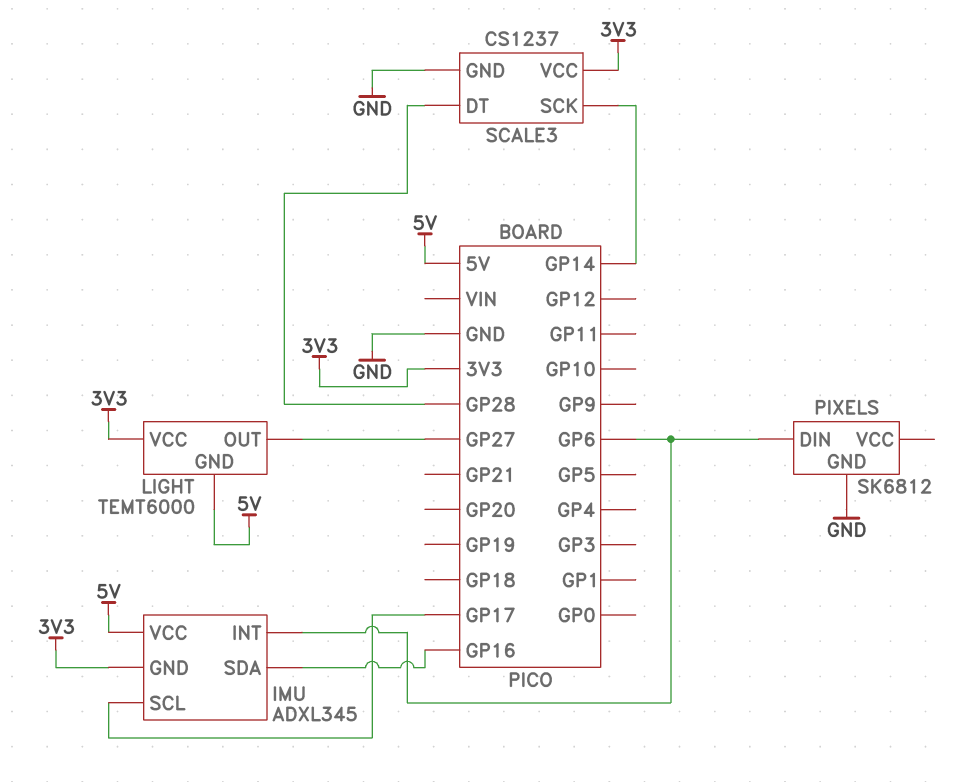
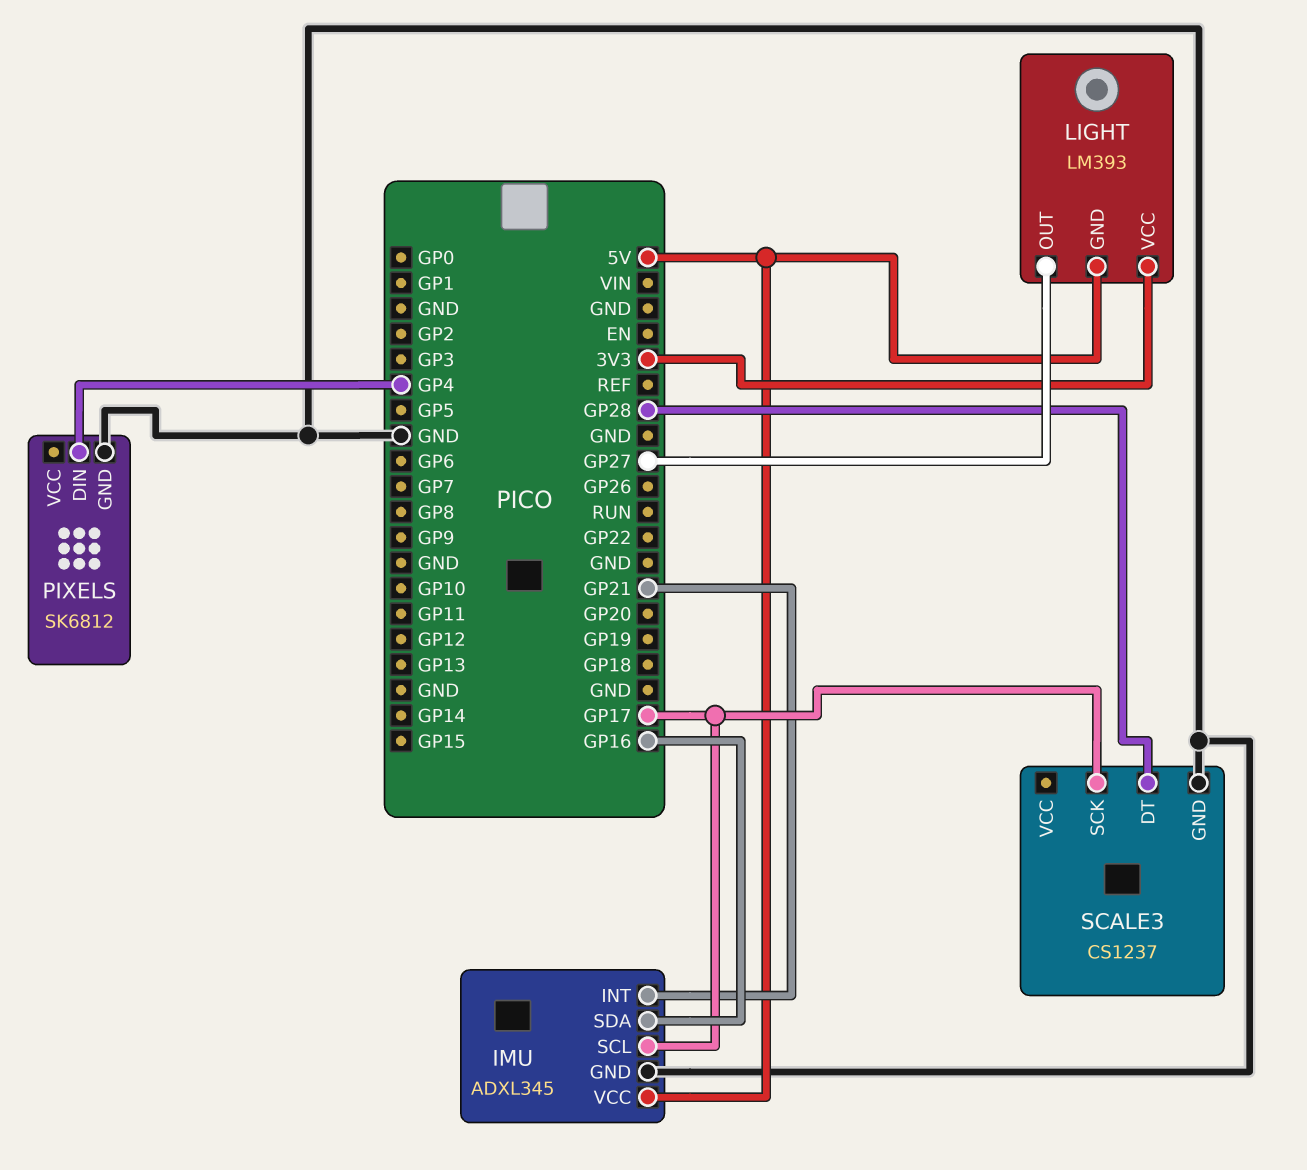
IMU pin GND: 3V3 -> GND
IMU pin INT: GP6 -> GP21
LIGHT: TEMT6000 -> LM393
PIXELS pin DIN: GP6 -> GP4
SCALE3 pin SCK: GP14 -> GP17
SCALE3 pin VCC: 3V3 -> none

